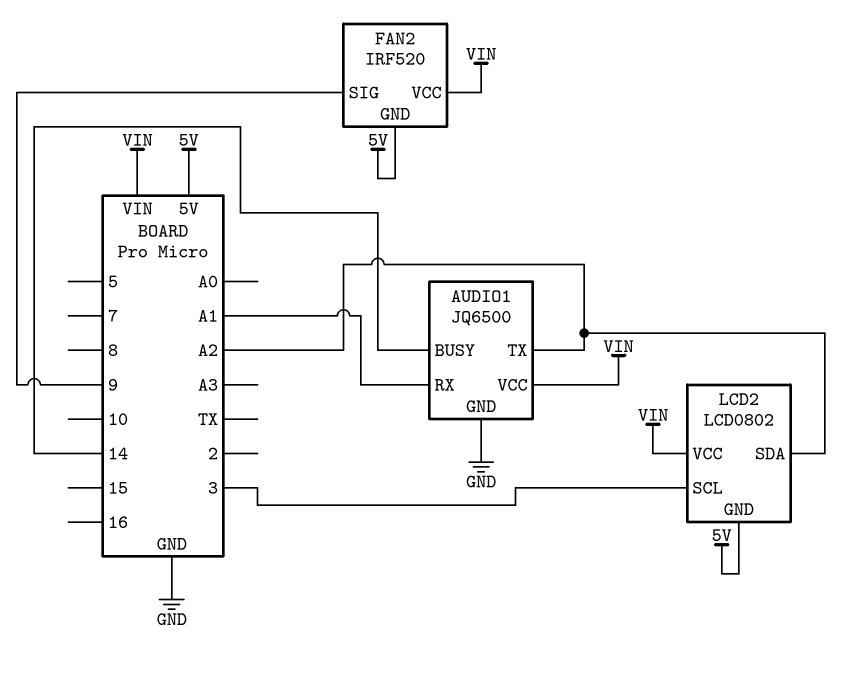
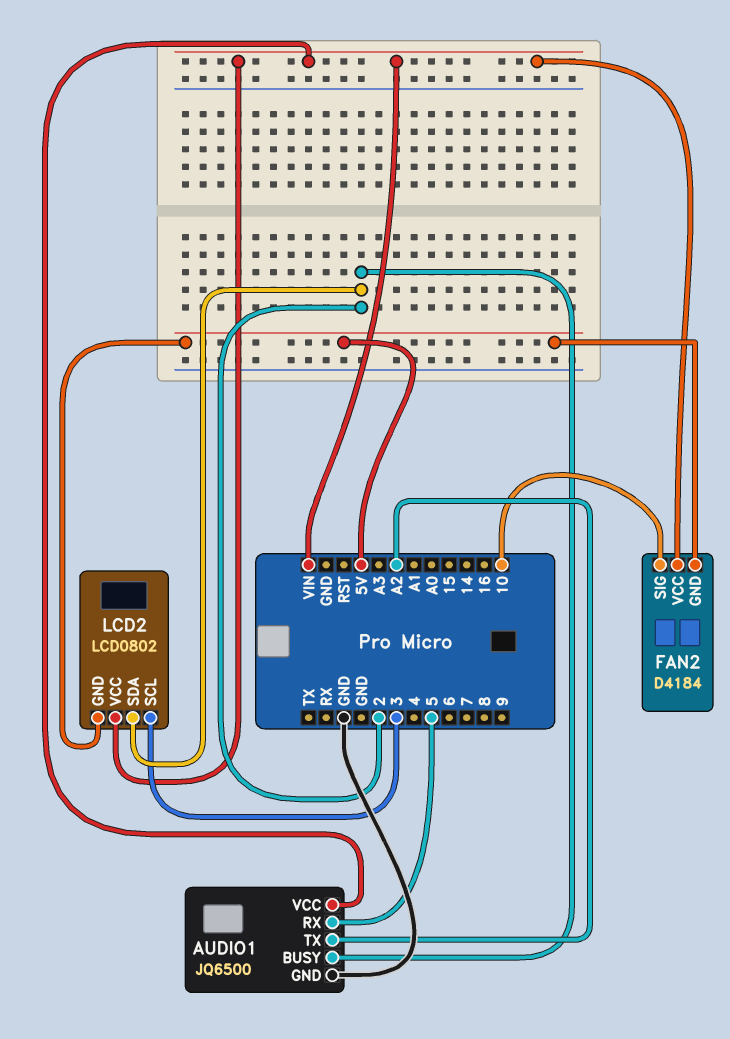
AUDIO1 pin BUSY: 14 -> 2
AUDIO1 pin RX: A1 -> 5
FAN2: IRF520 -> D4184
FAN2 pin SIG: 9 -> 10
LCD2 pin SDA: A2 -> 2

